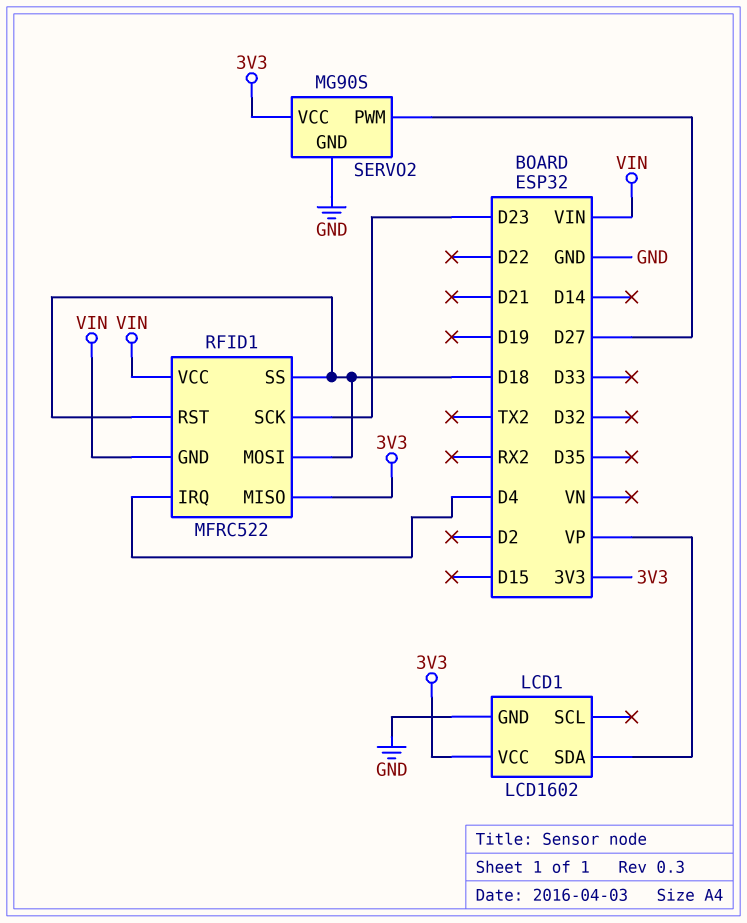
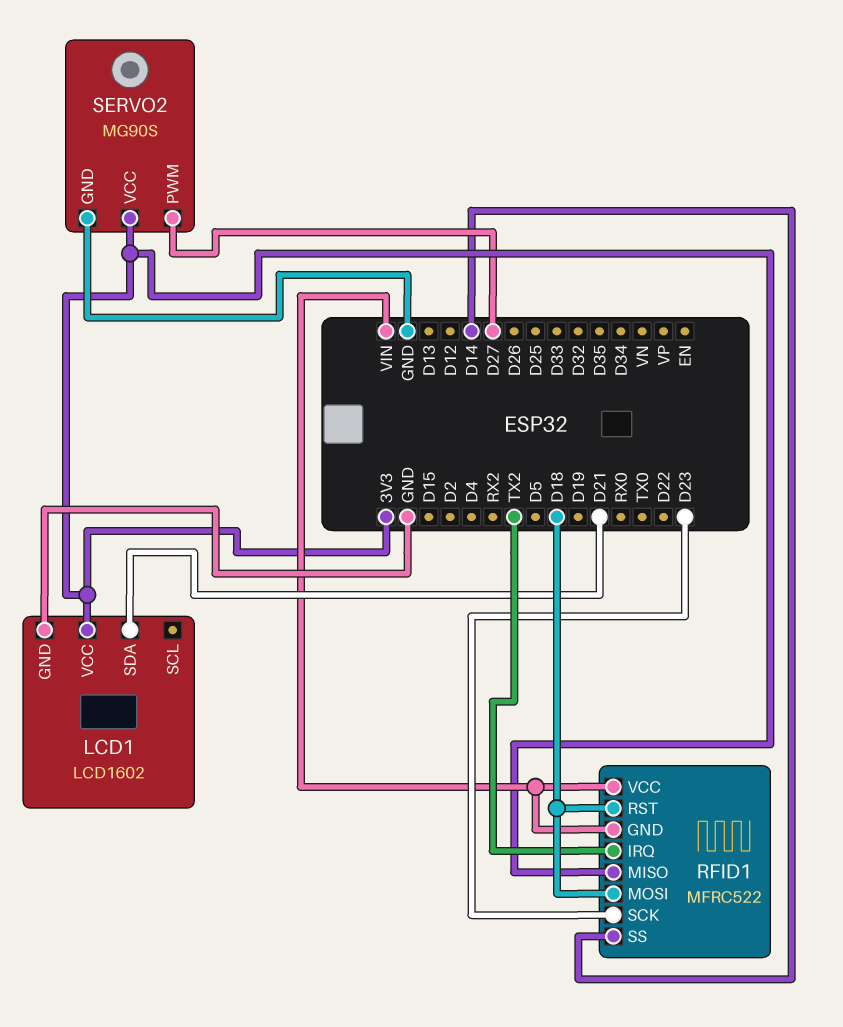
LCD1 pin SDA: VP -> D21
RFID1 pin IRQ: D4 -> TX2
RFID1 pin SS: D18 -> D14

